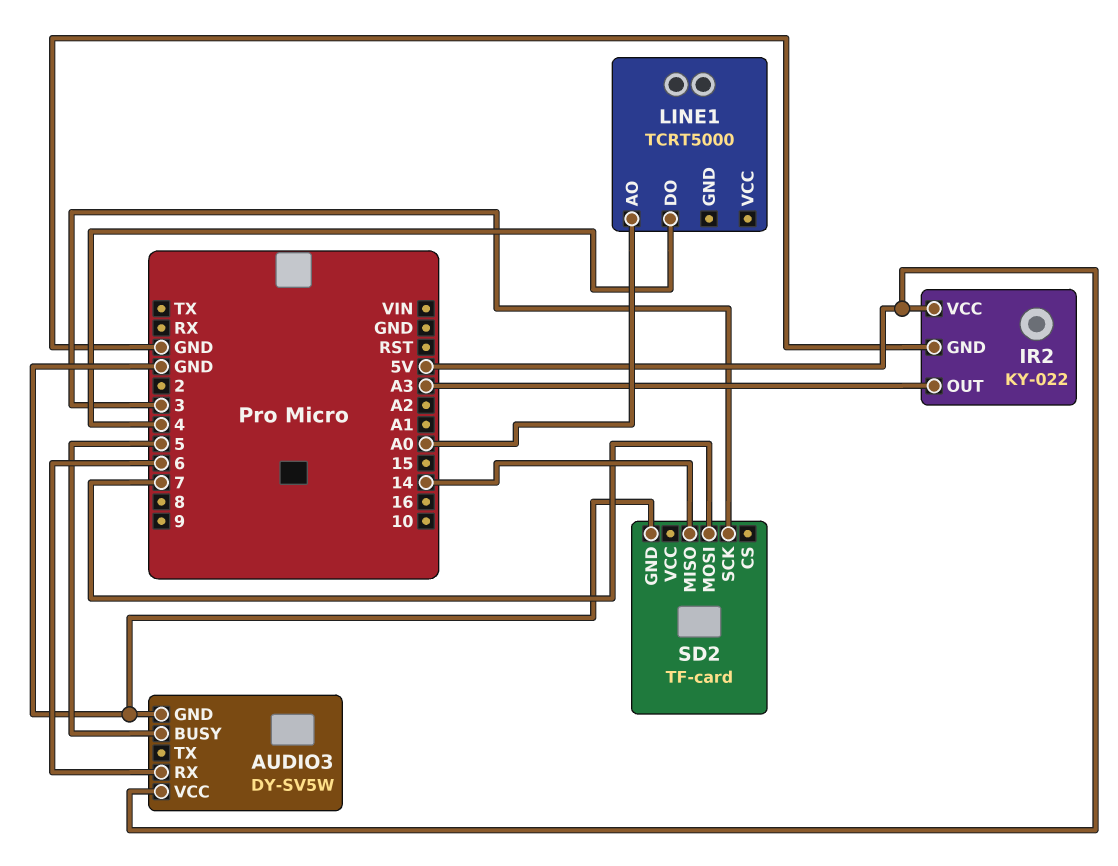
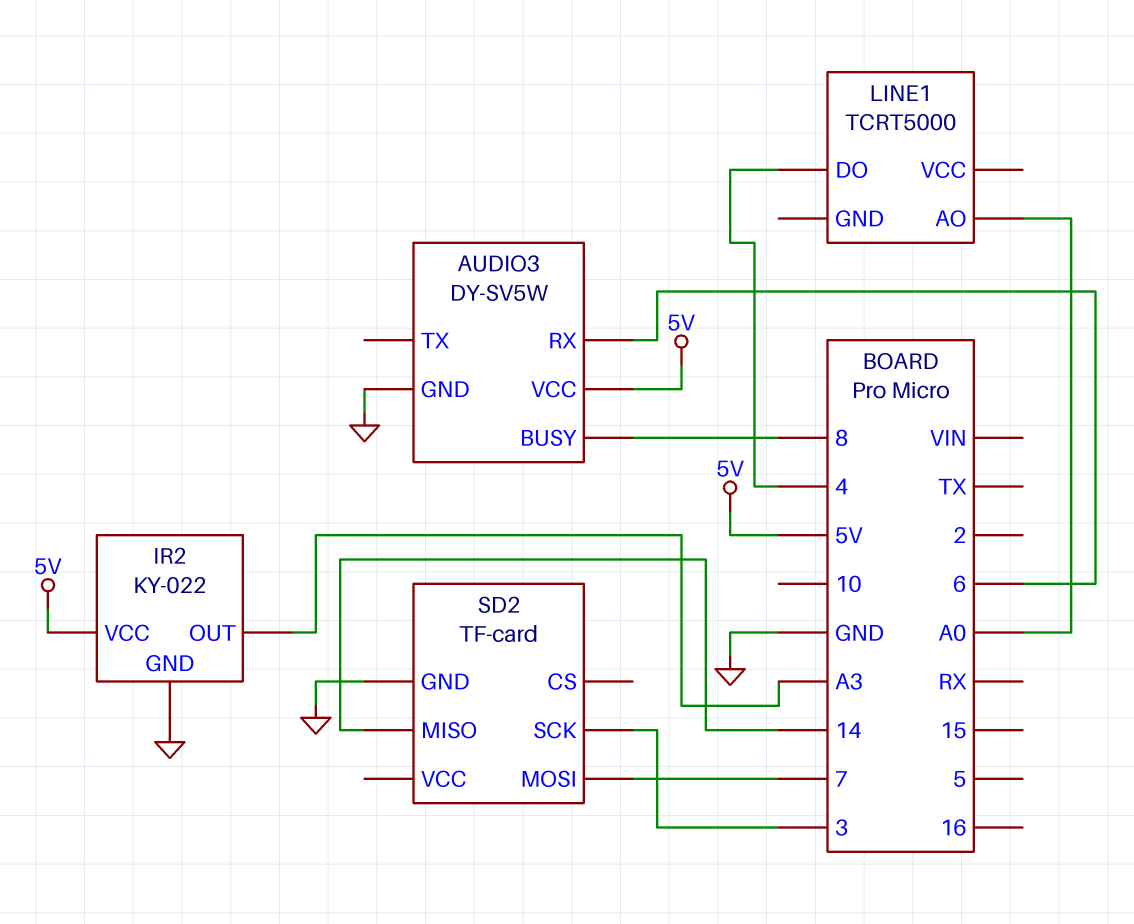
AUDIO3 pin BUSY: 5 -> 8

